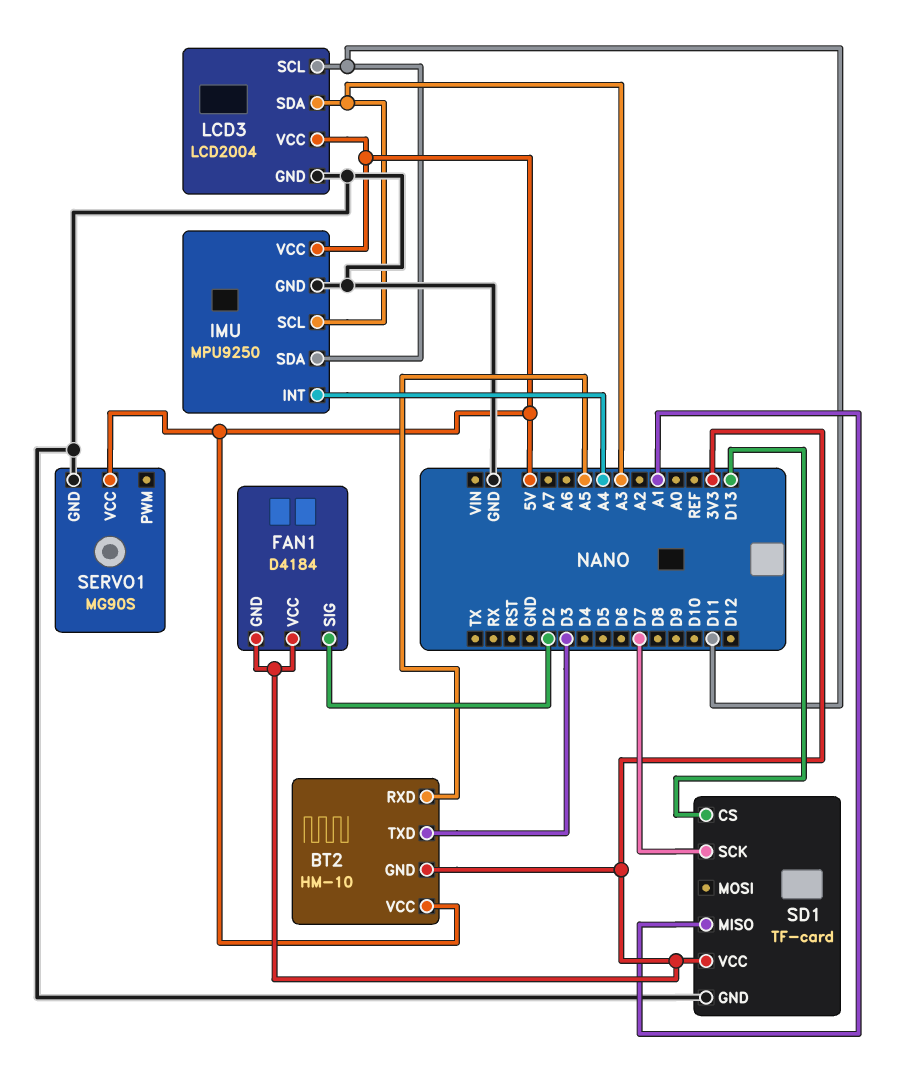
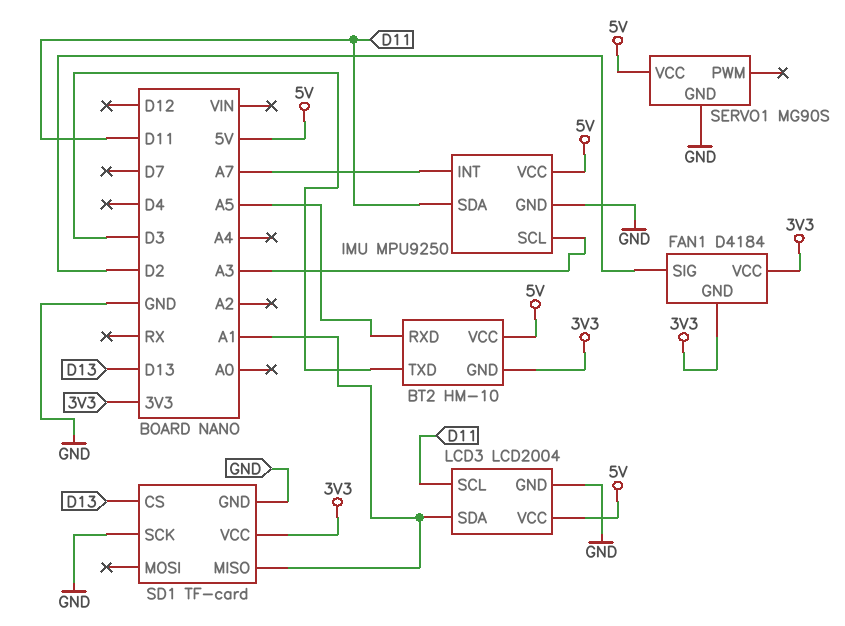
IMU pin INT: A4 -> A7
LCD3 pin SDA: A3 -> A1
SD1 pin SCK: D7 -> GND

